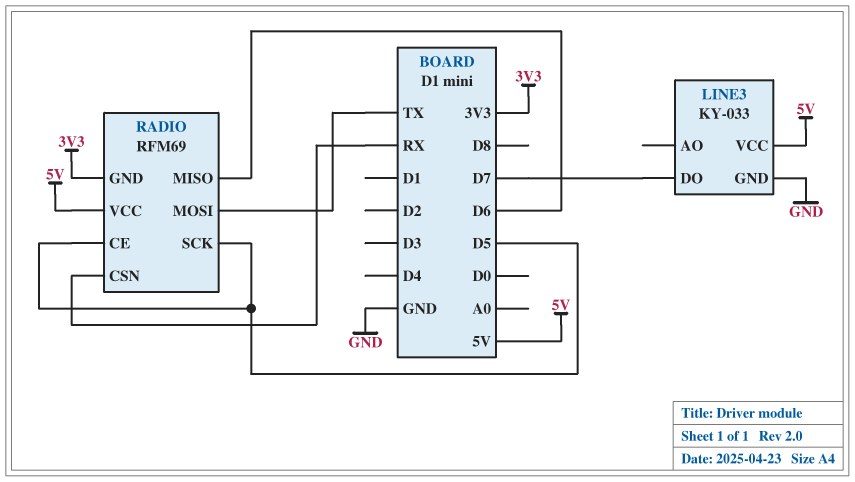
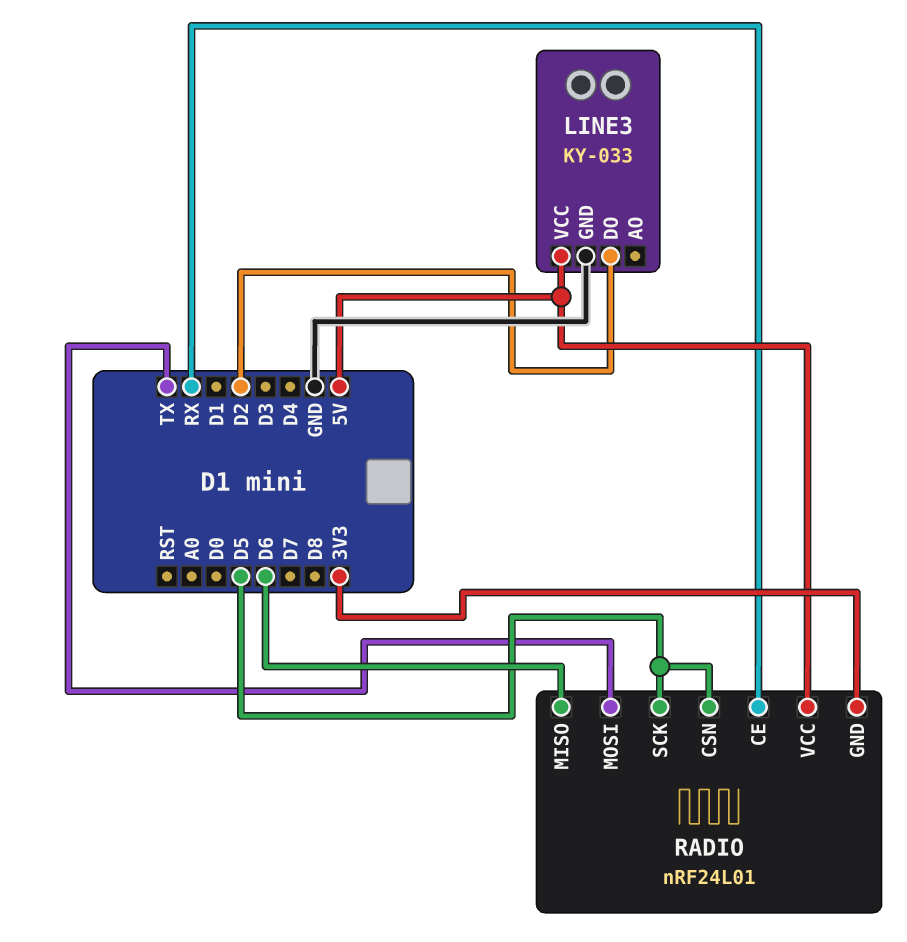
LINE3 pin DO: D7 -> D2
RADIO: RFM69 -> nRF24L01
RADIO pin CE: D5 -> RX
RADIO pin CSN: RX -> D5

